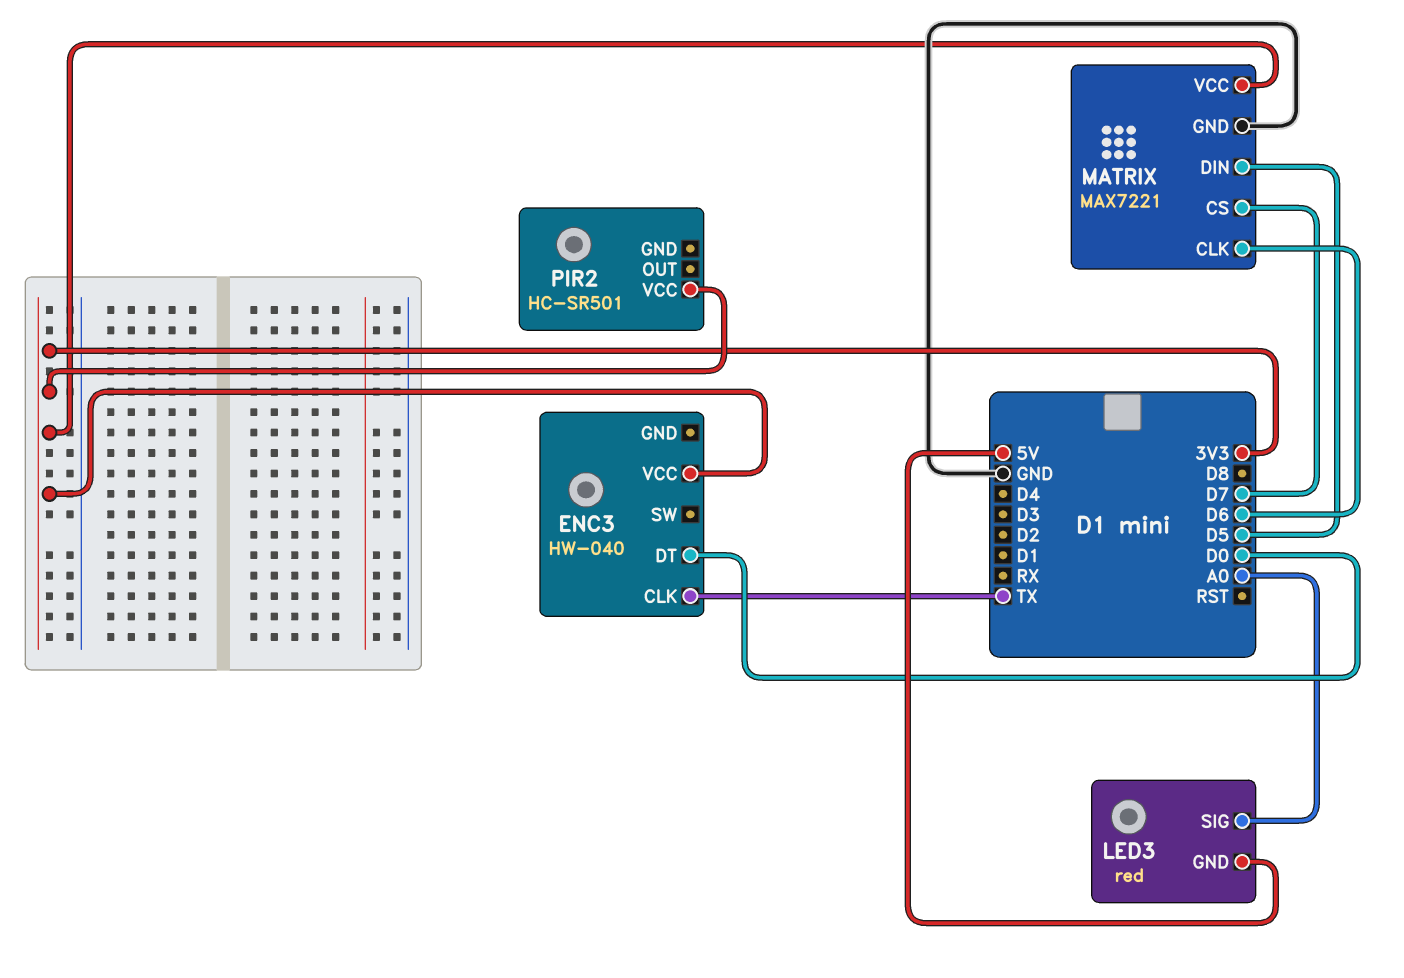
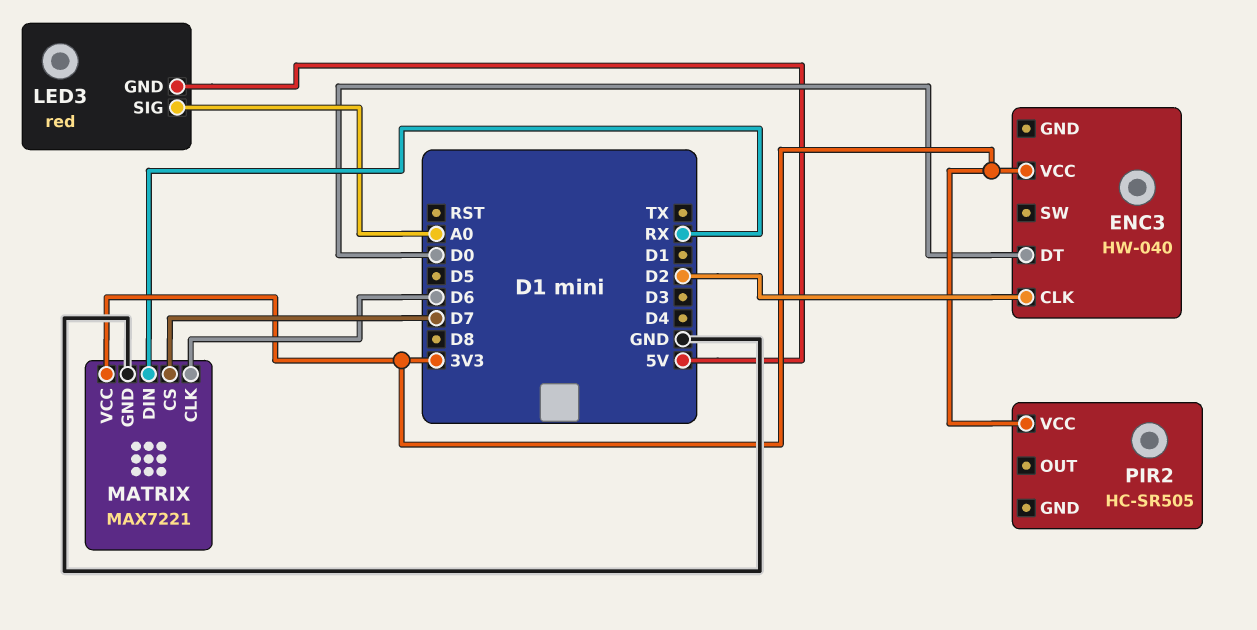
ENC3 pin CLK: TX -> D2
MATRIX pin DIN: D5 -> RX
PIR2: HC-SR501 -> HC-SR505

